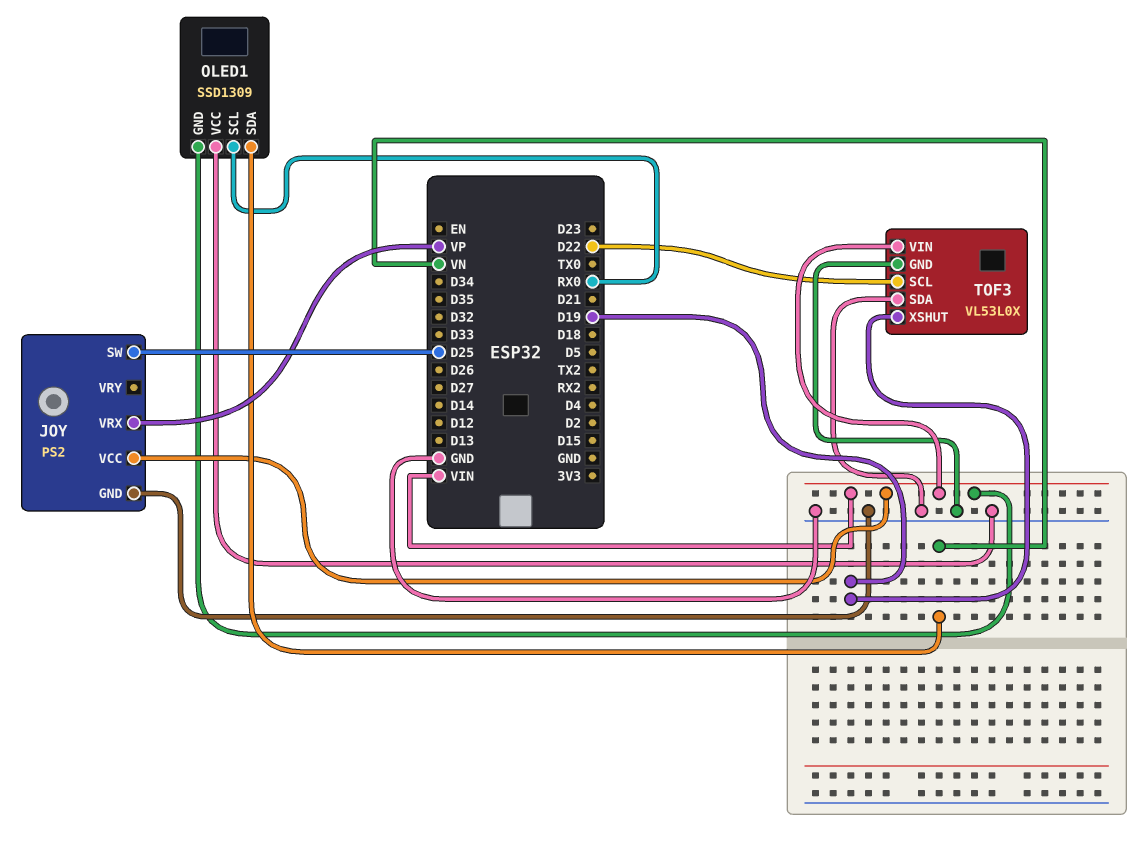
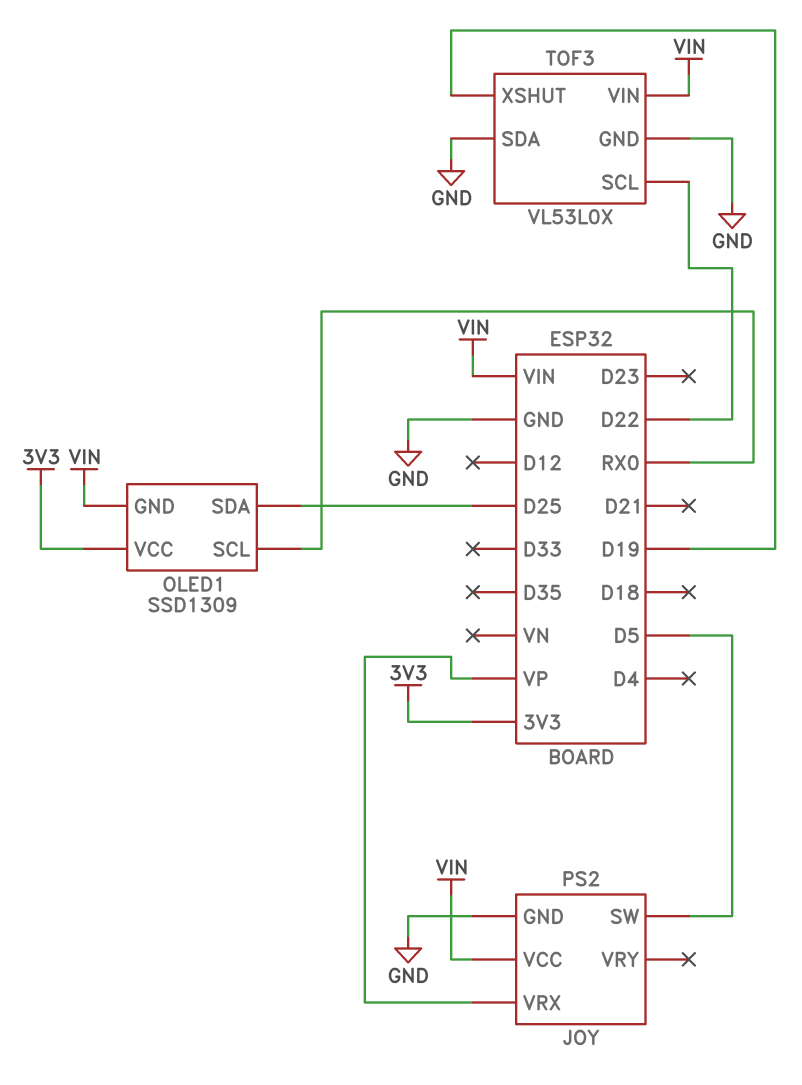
JOY pin SW: D25 -> D5
OLED1 pin SDA: VN -> D25
OLED1 pin VCC: GND -> 3V3

